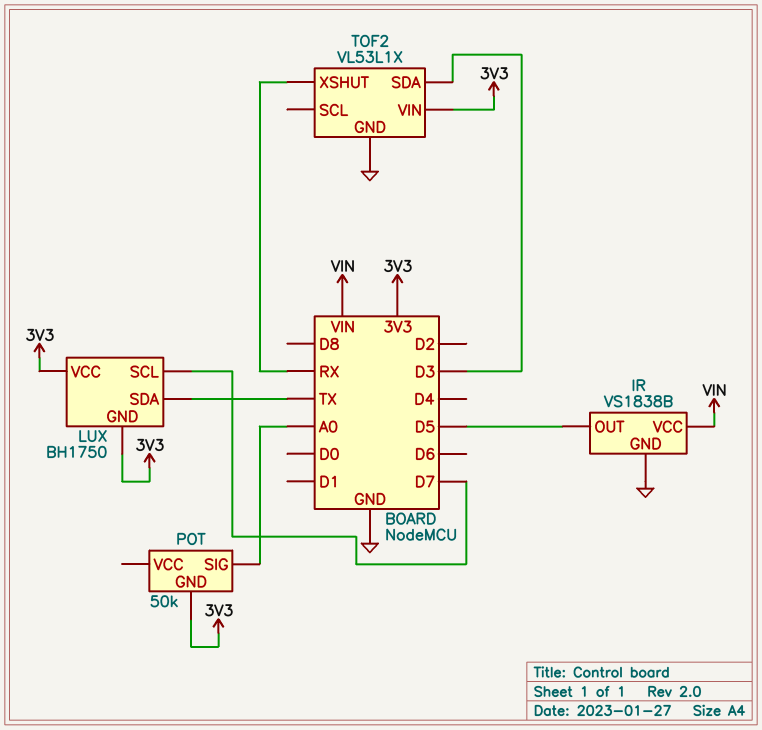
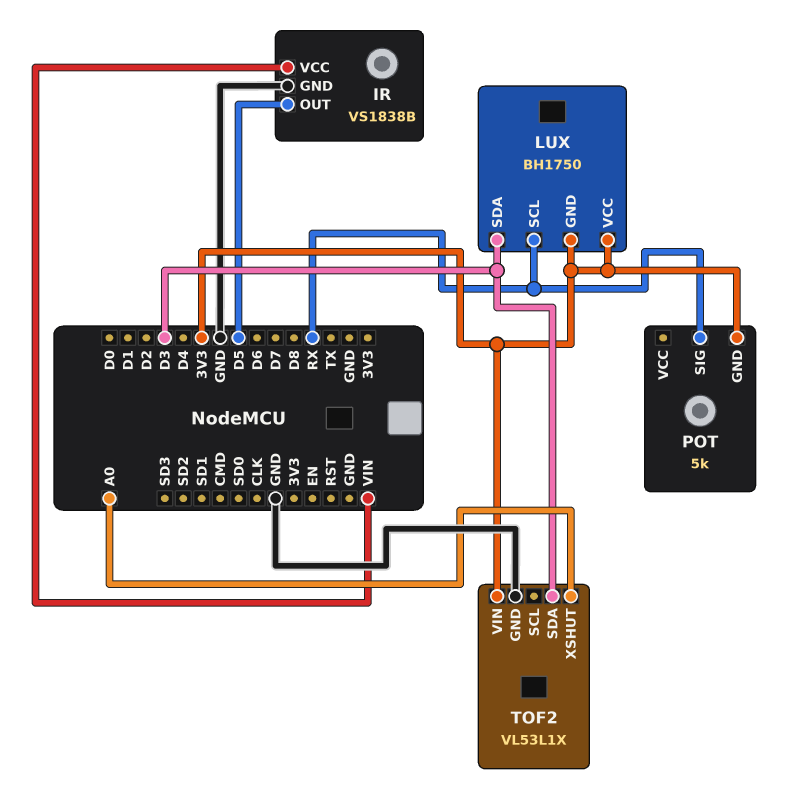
LUX pin SCL: D7 -> RX
LUX pin SDA: TX -> D3
POT: 50k -> 5k
POT pin SIG: A0 -> RX
TOF2 pin XSHUT: RX -> A0

